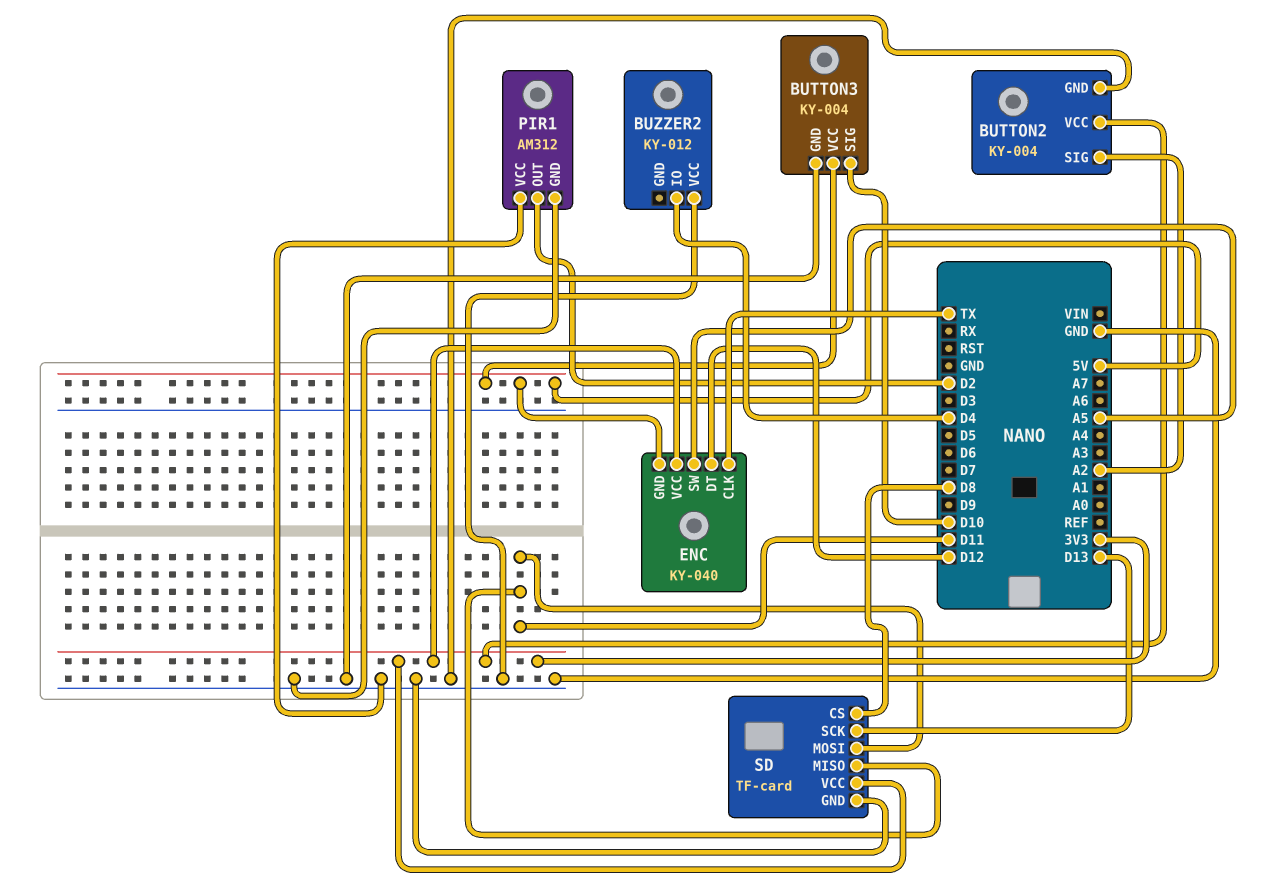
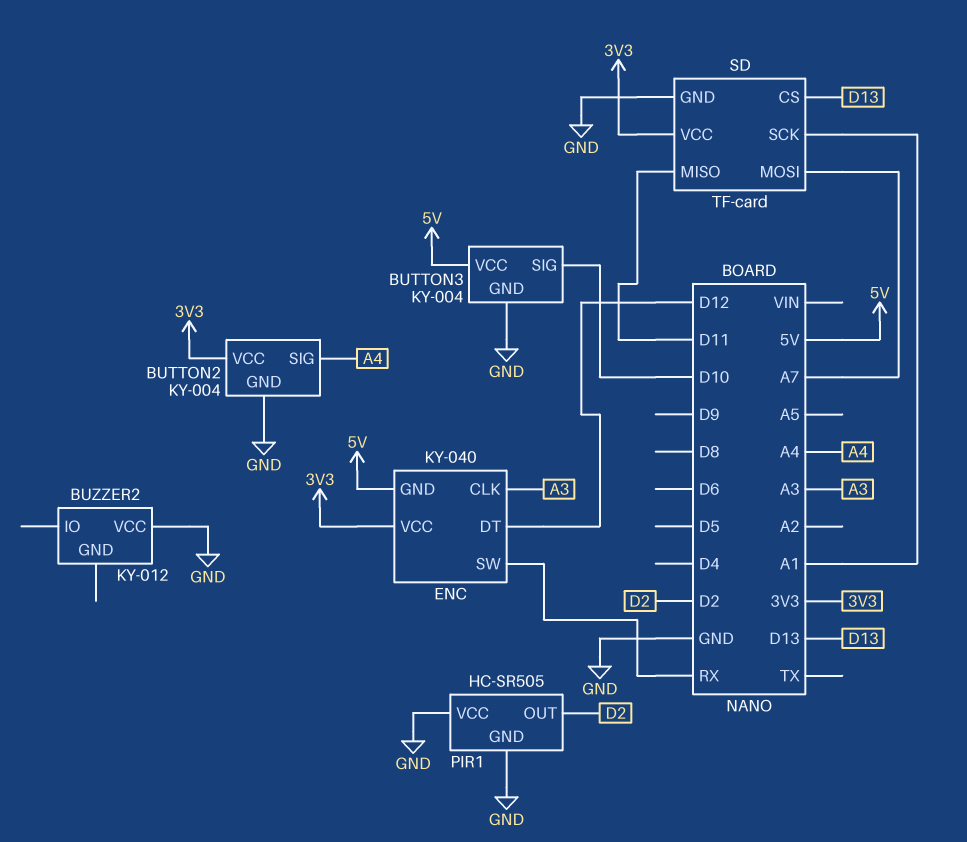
BUTTON2 pin SIG: A2 -> A4
BUZZER2 pin IO: D4 -> none
ENC pin CLK: TX -> A3
ENC pin SW: A5 -> RX
PIR1: AM312 -> HC-SR505
SD pin CS: D8 -> D13
SD pin MOSI: D11 -> A7
SD pin SCK: D13 -> A1

